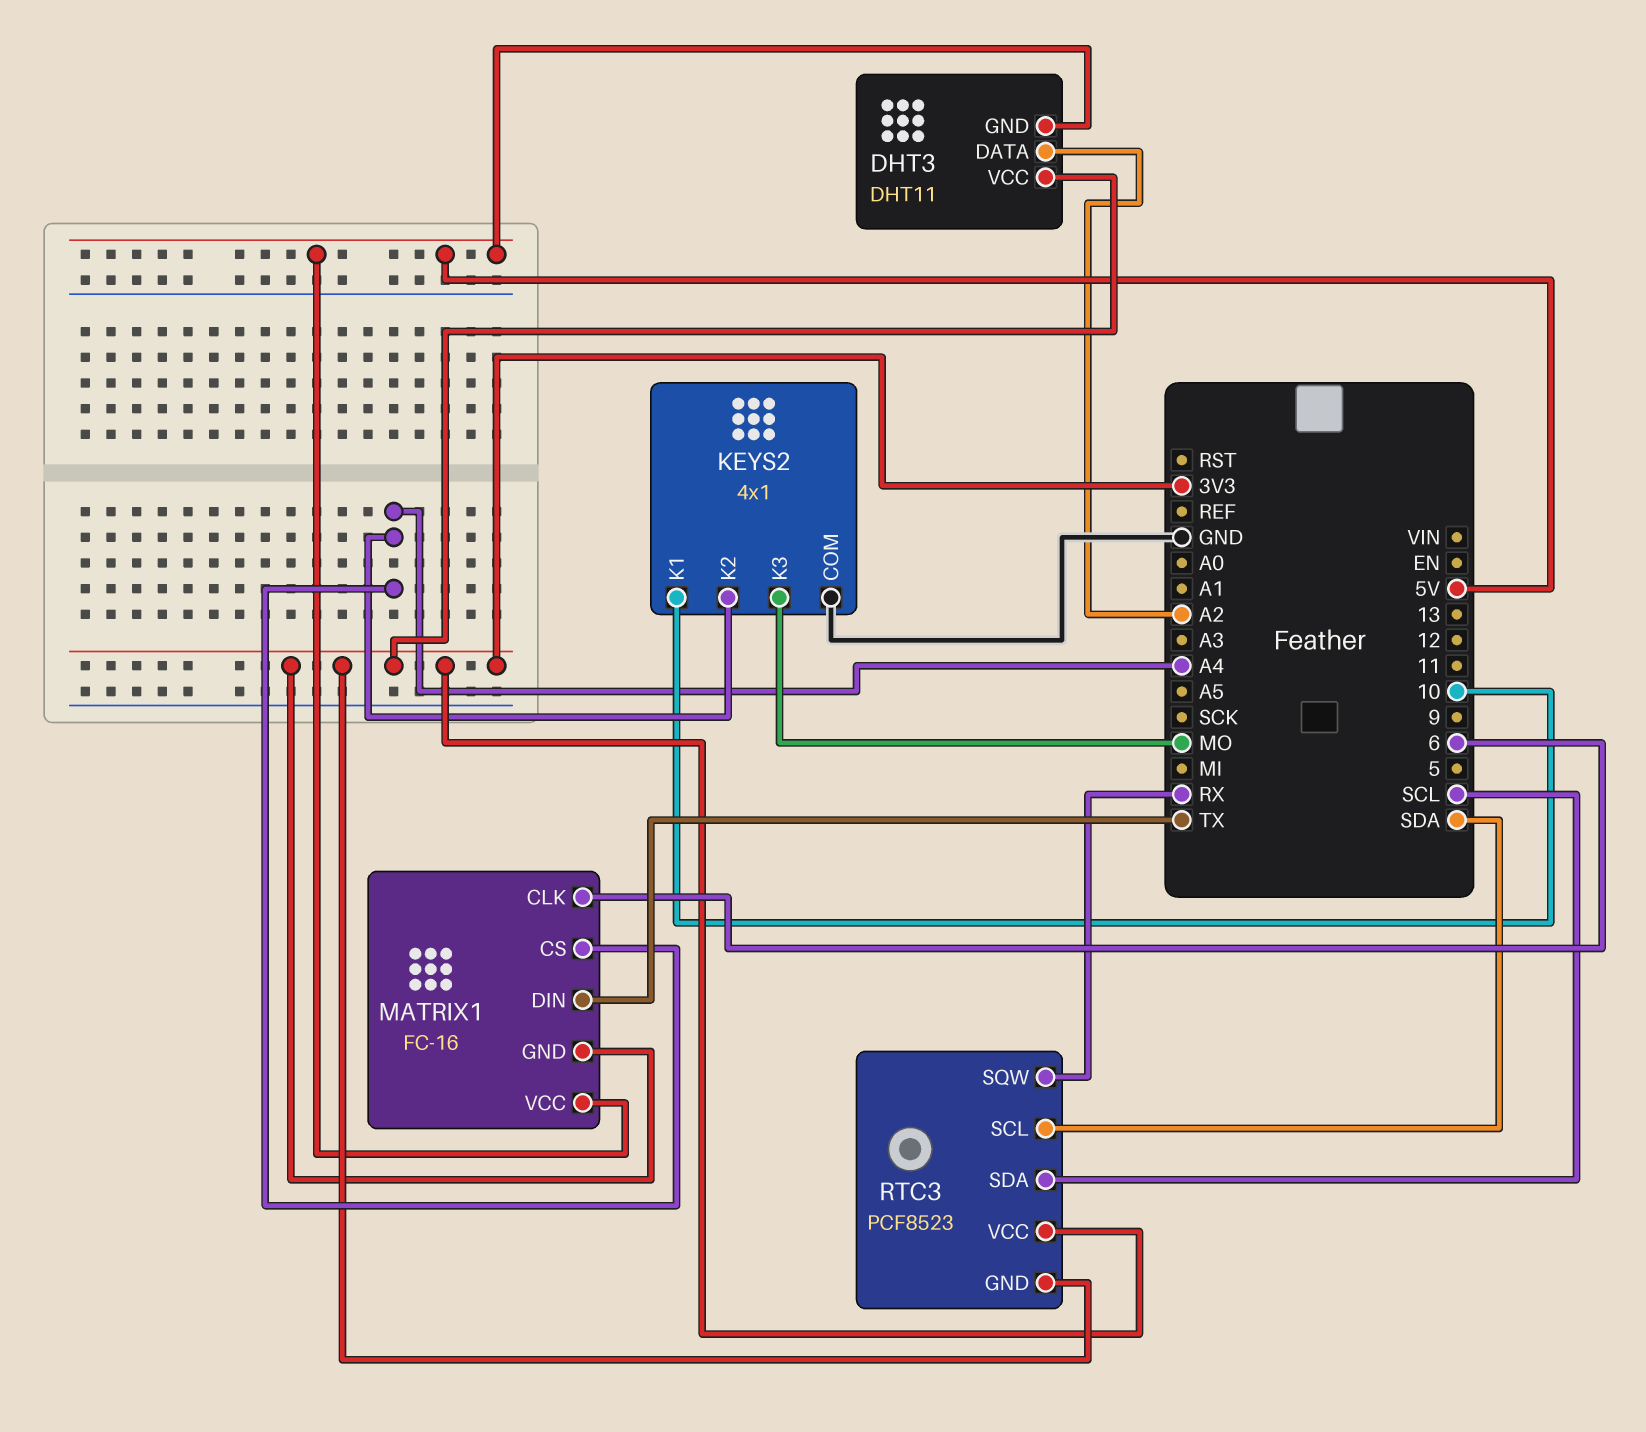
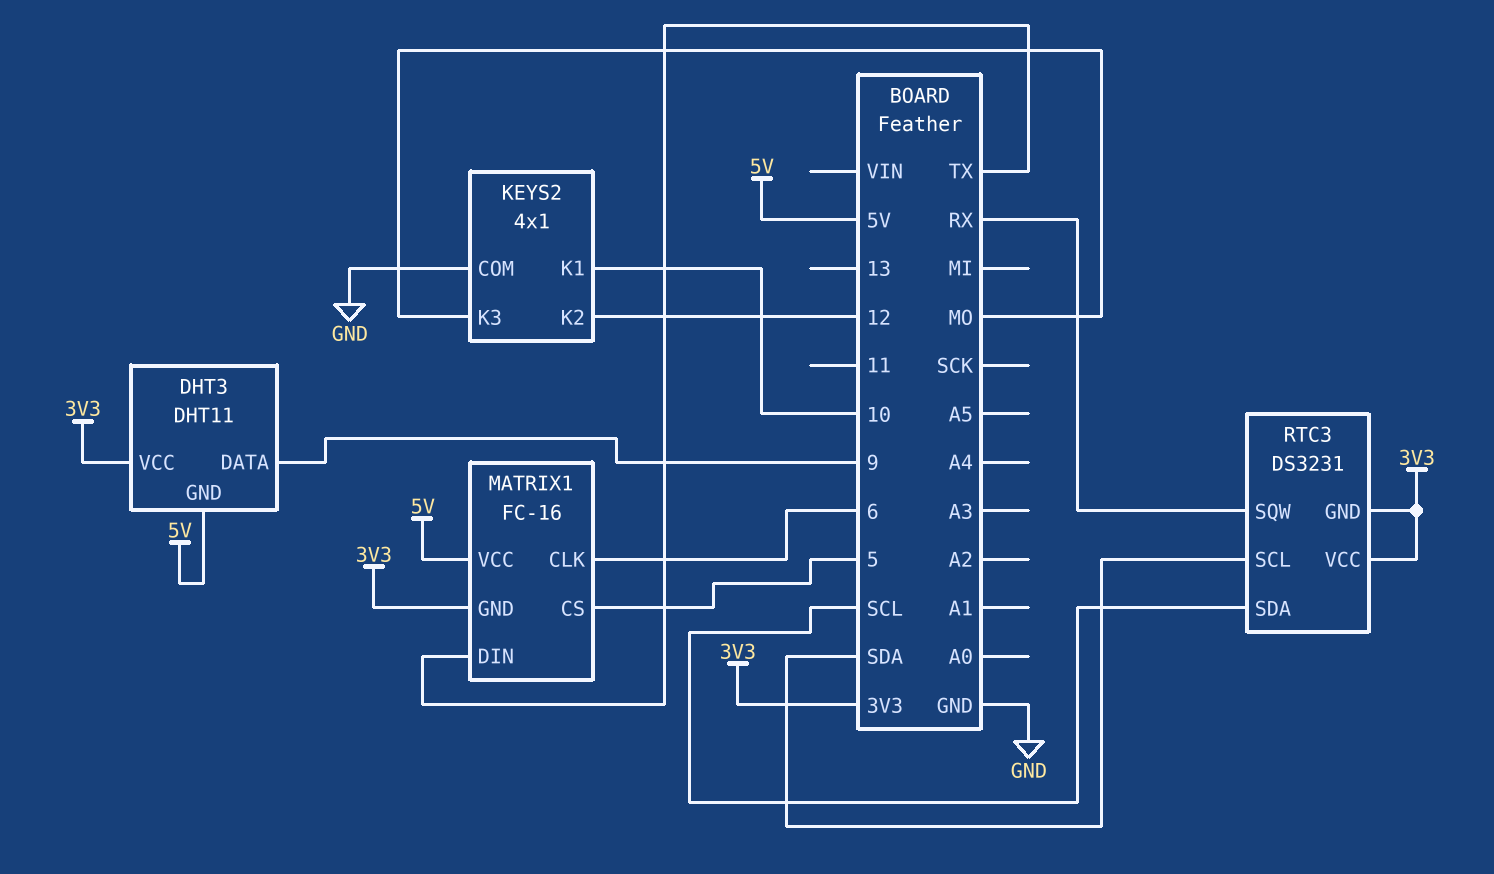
DHT3 pin DATA: A2 -> 9
KEYS2 pin K2: A4 -> 12
MATRIX1 pin CS: A4 -> 5
RTC3: PCF8523 -> DS3231

